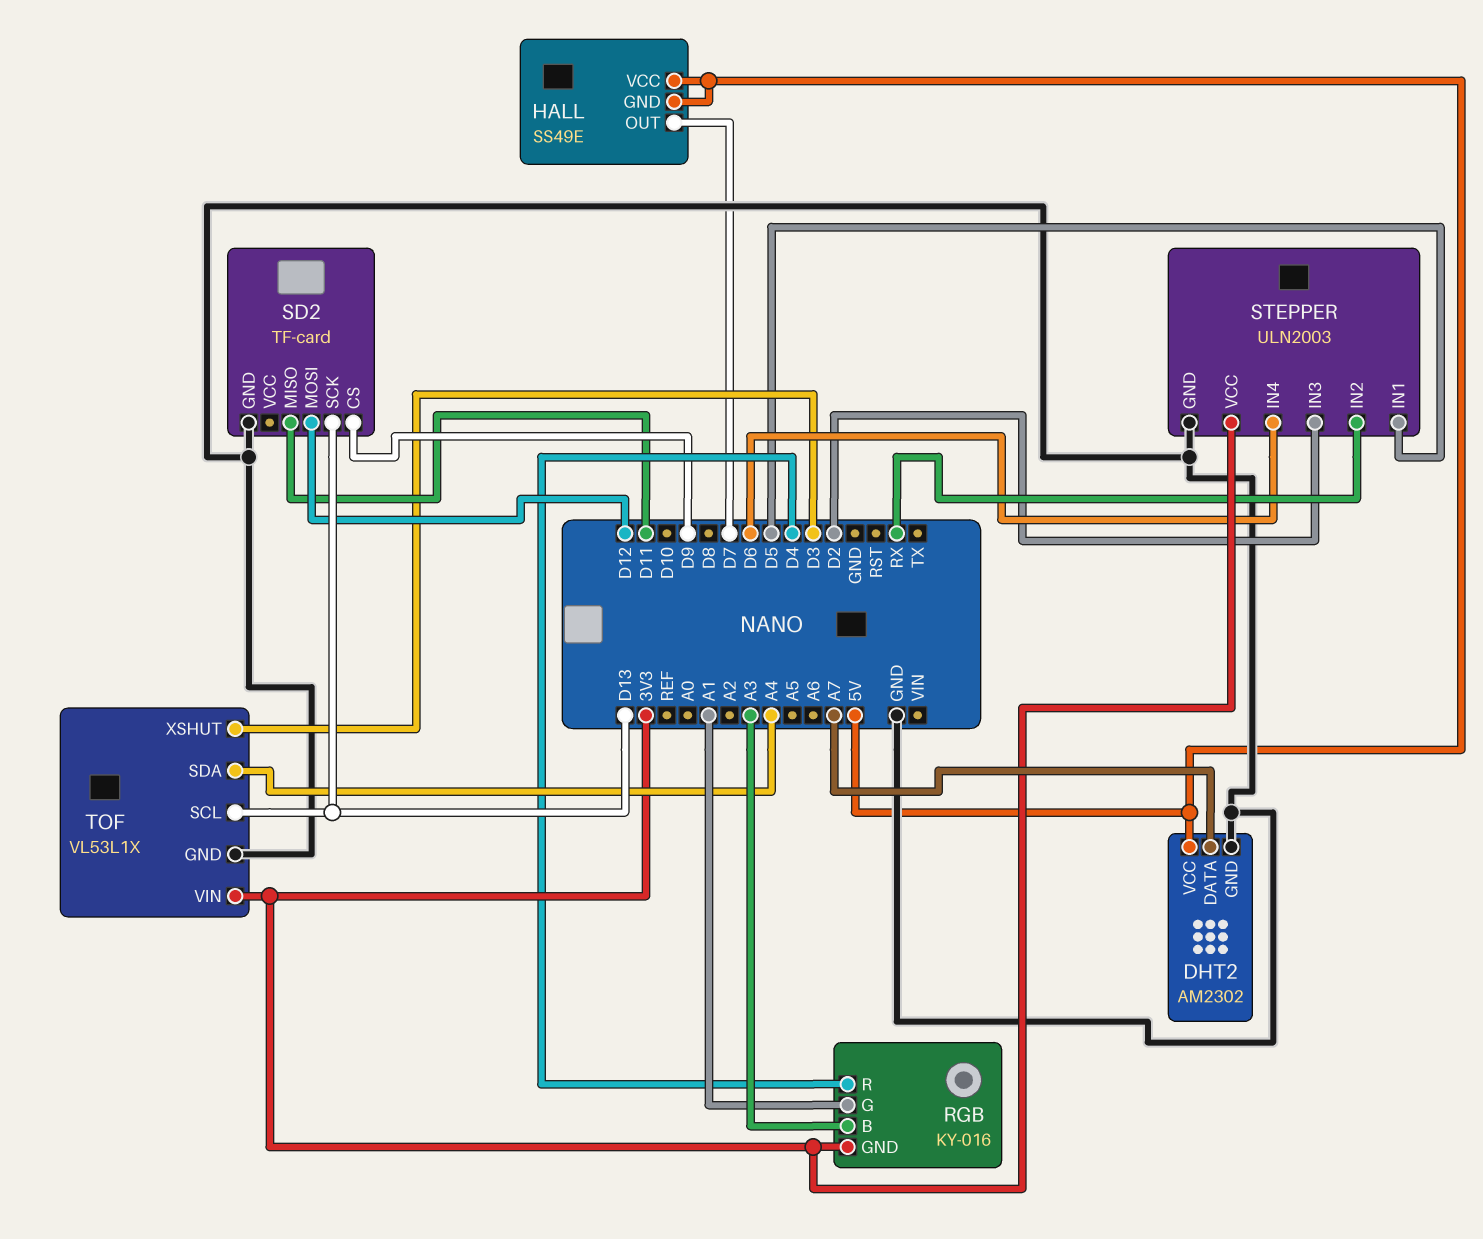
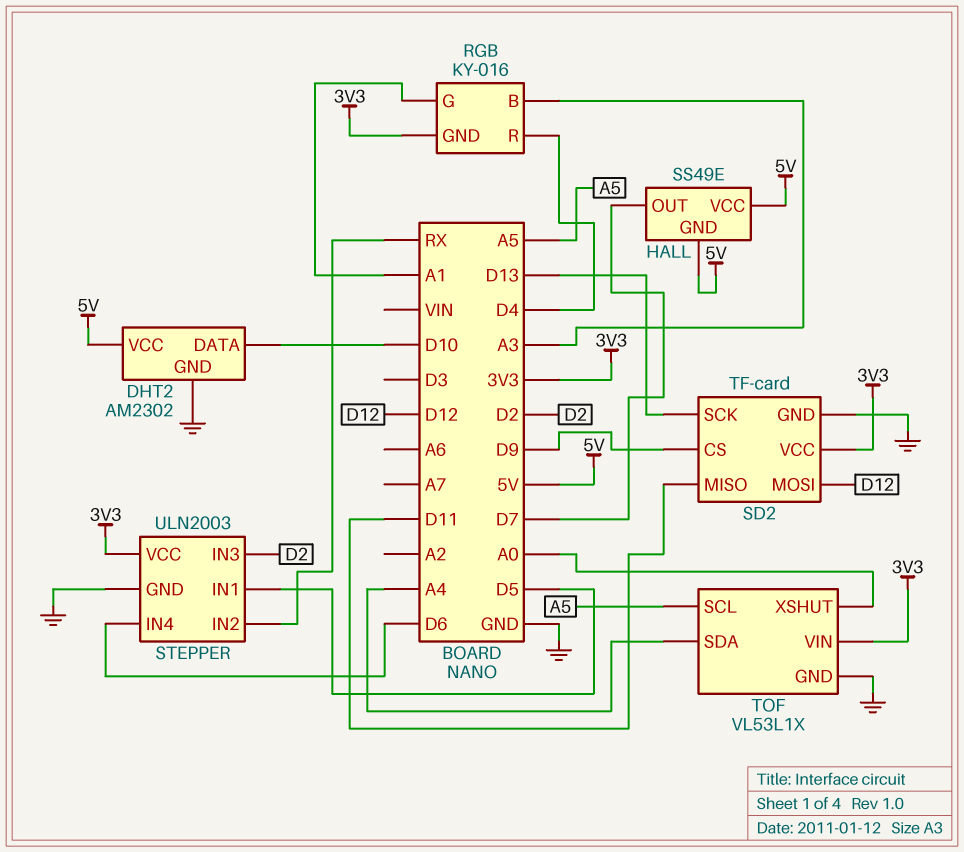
DHT2 pin DATA: A7 -> D10
SD2 pin VCC: none -> 3V3
TOF pin SCL: D13 -> A5
TOF pin XSHUT: D3 -> A0

